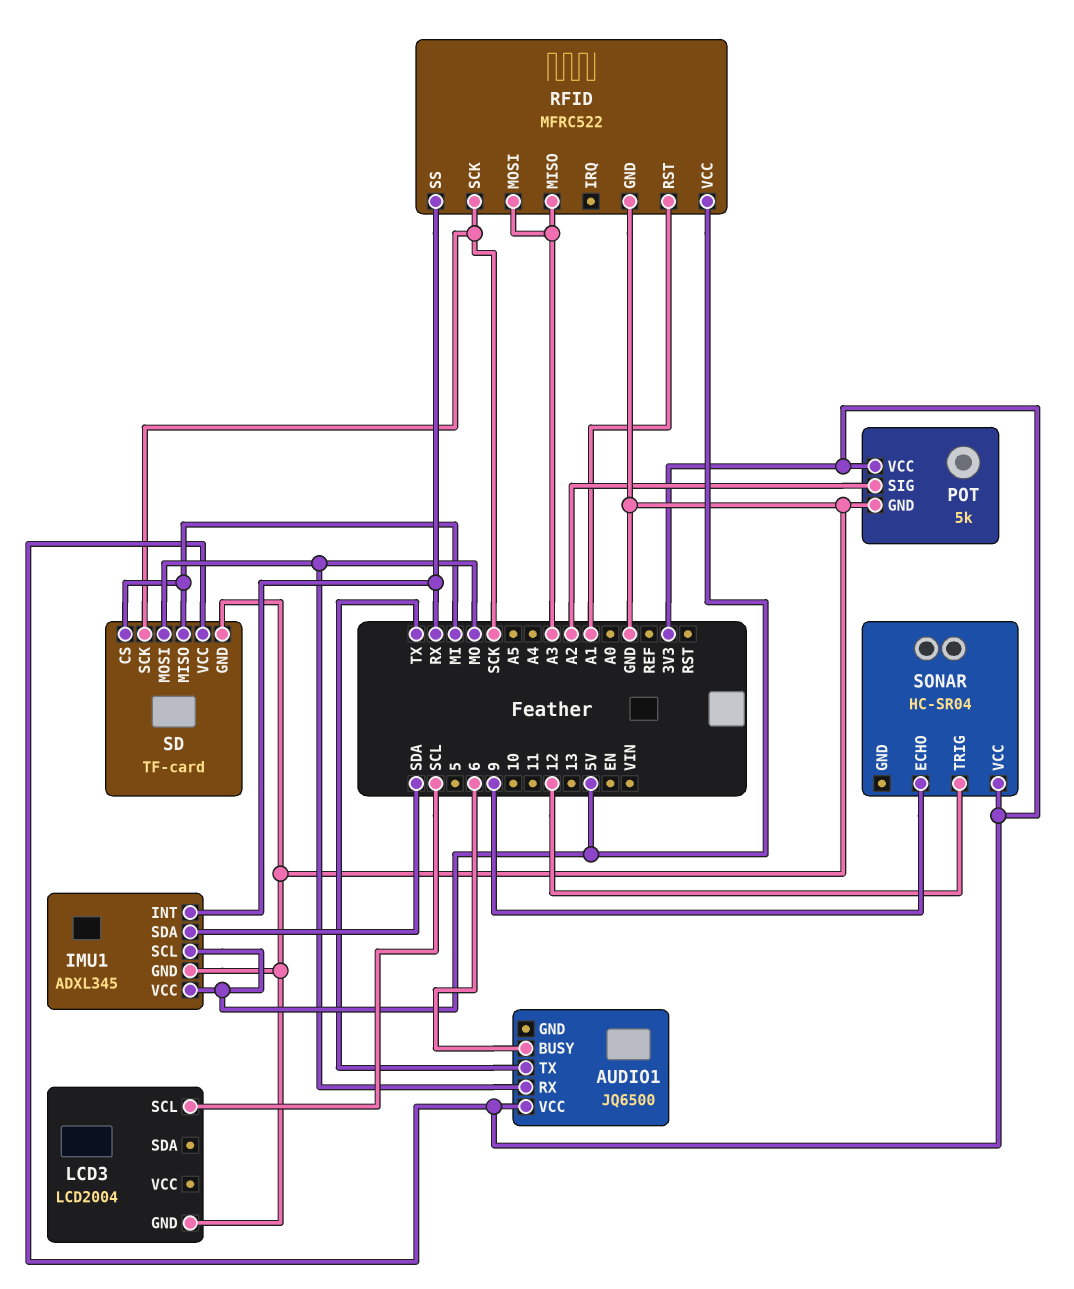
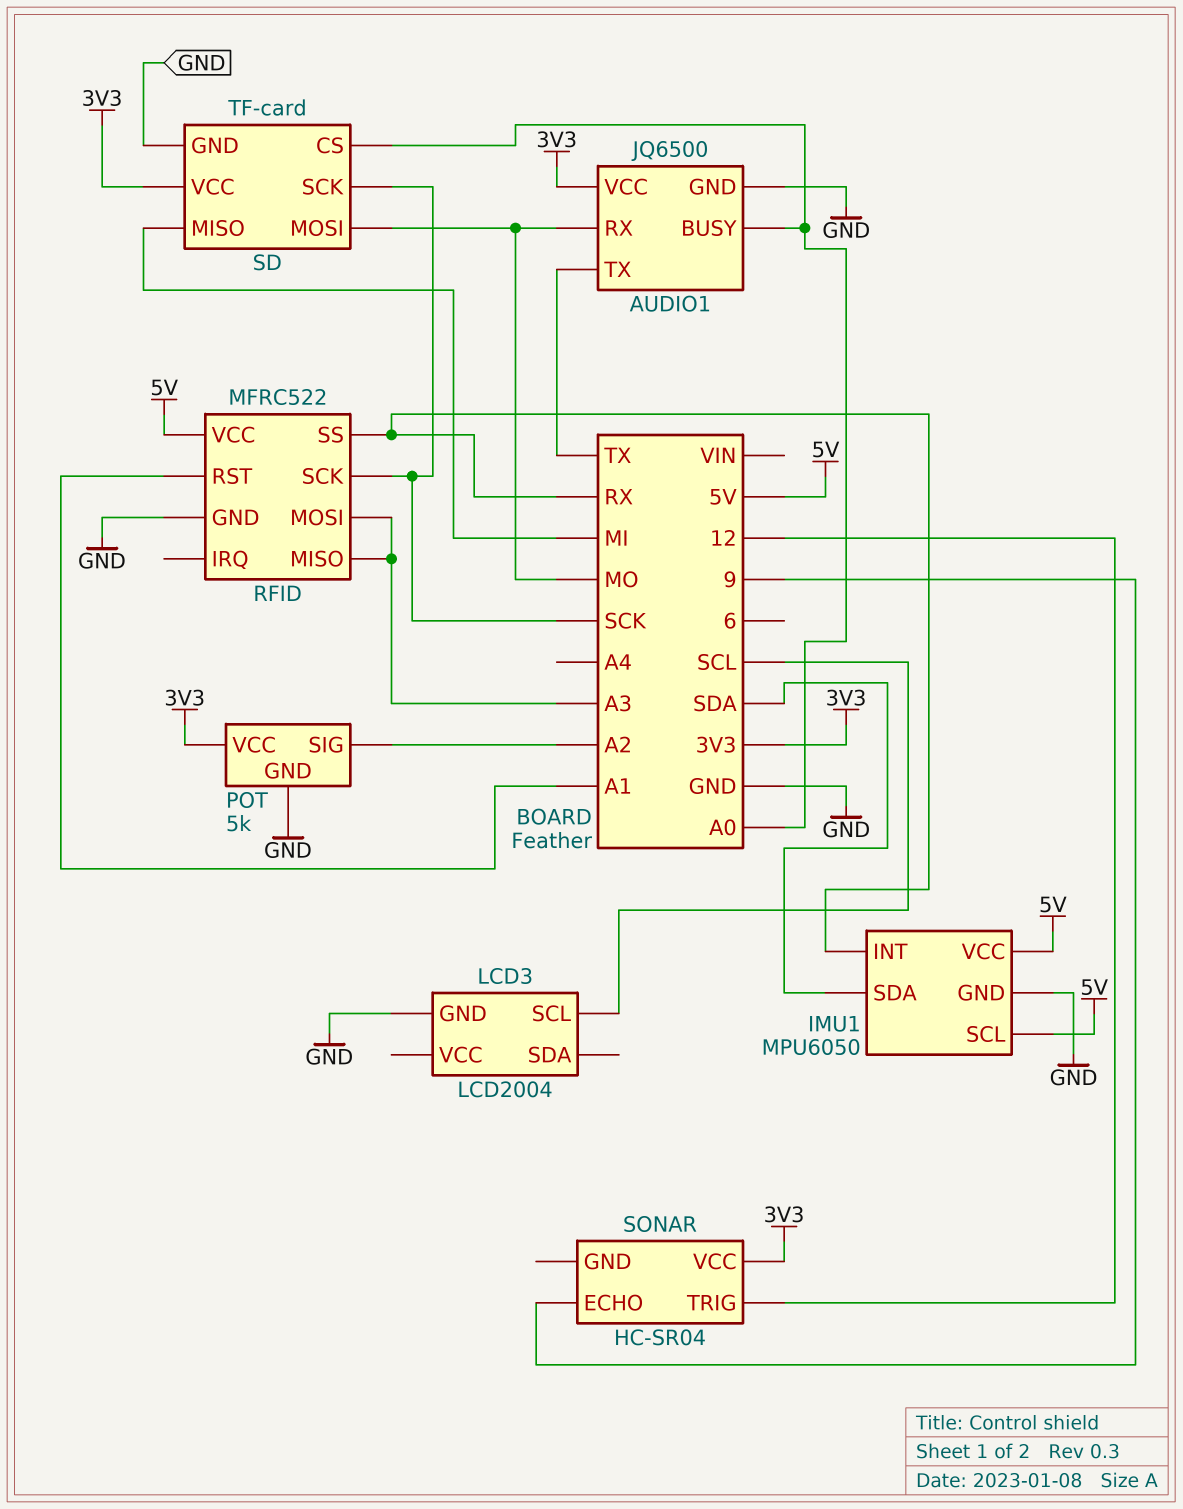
AUDIO1 pin BUSY: 6 -> A0
AUDIO1 pin GND: none -> GND
IMU1: ADXL345 -> MPU6050
SD pin CS: MI -> A0

